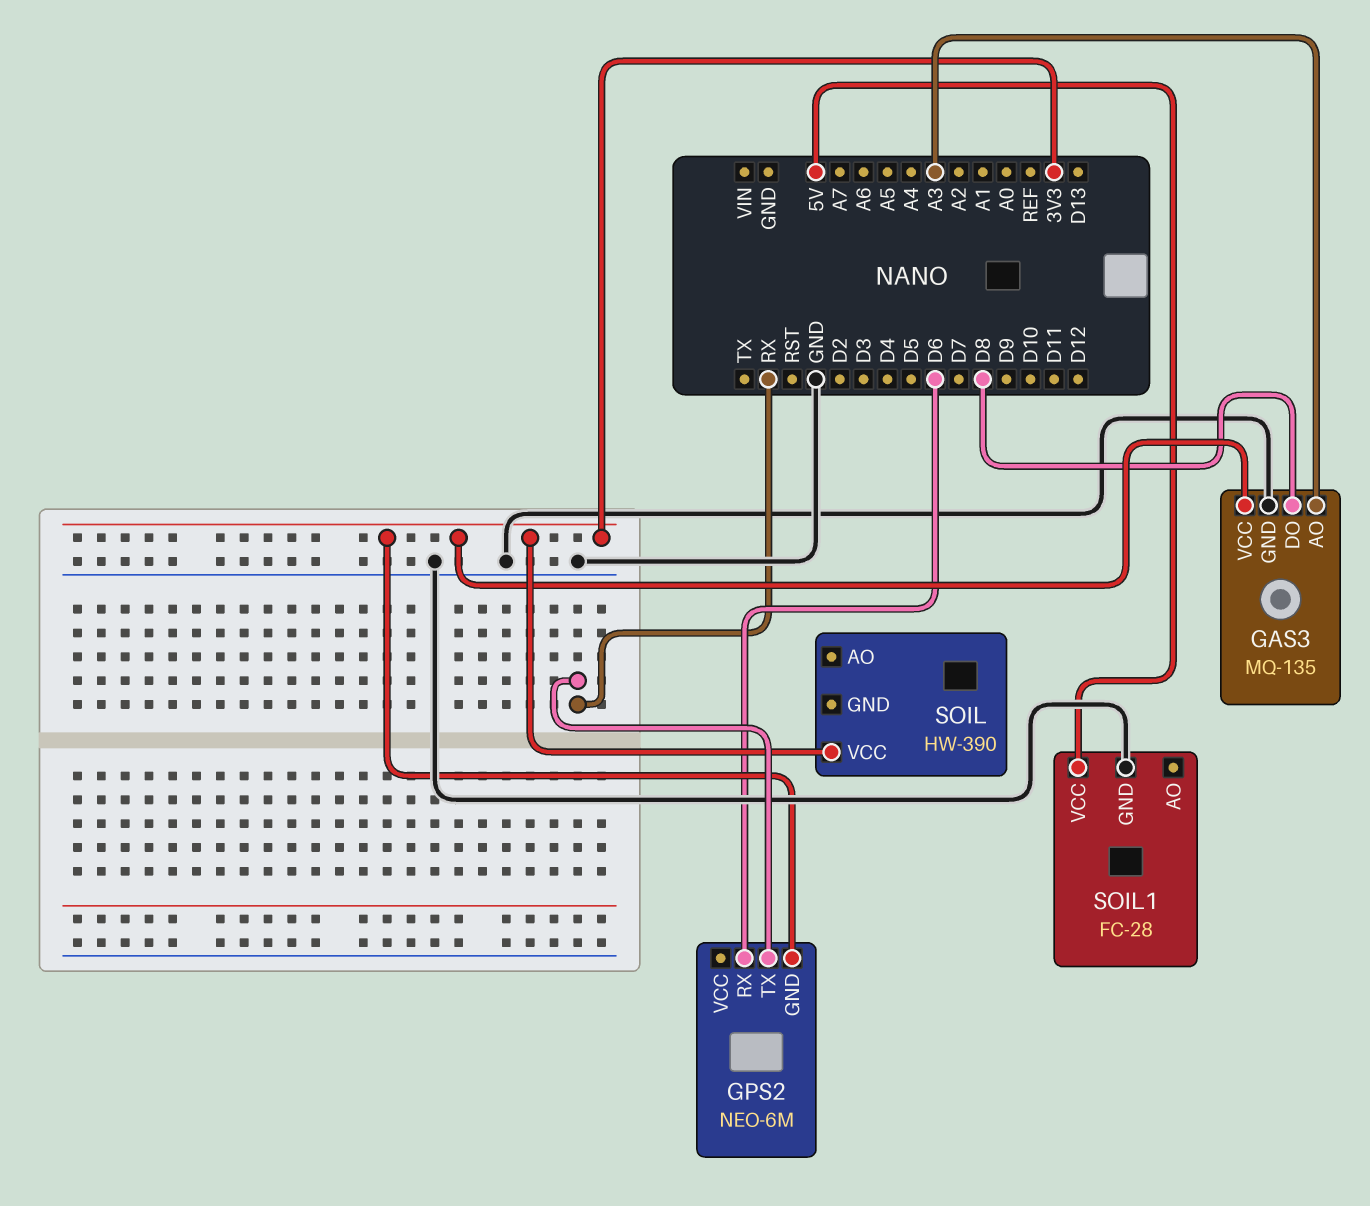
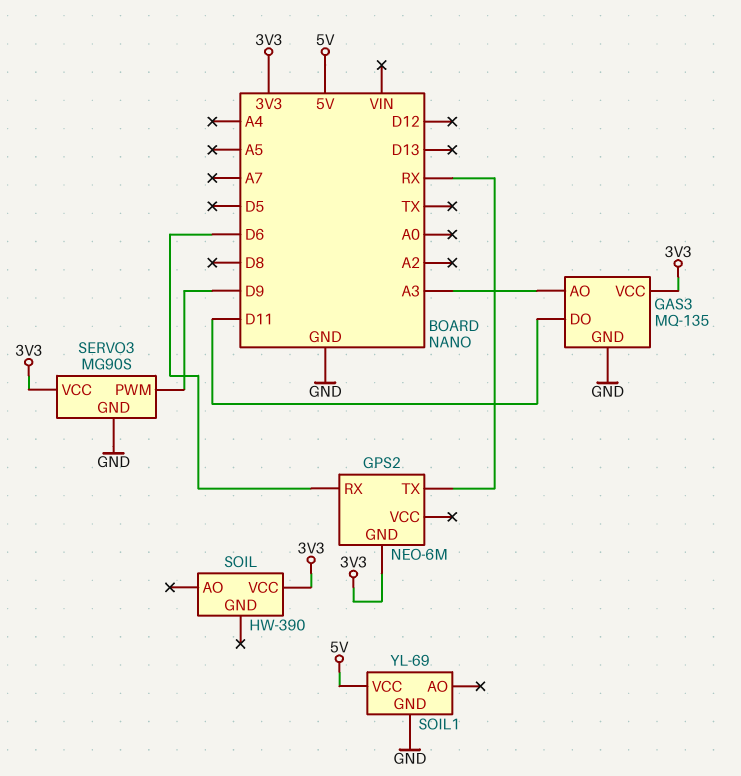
GAS3 pin DO: D8 -> D11
SERVO3: none -> MG90S
SERVO3 pin GND: none -> GND
SERVO3 pin PWM: none -> D9
SERVO3 pin VCC: none -> 3V3
SOIL1: FC-28 -> YL-69

